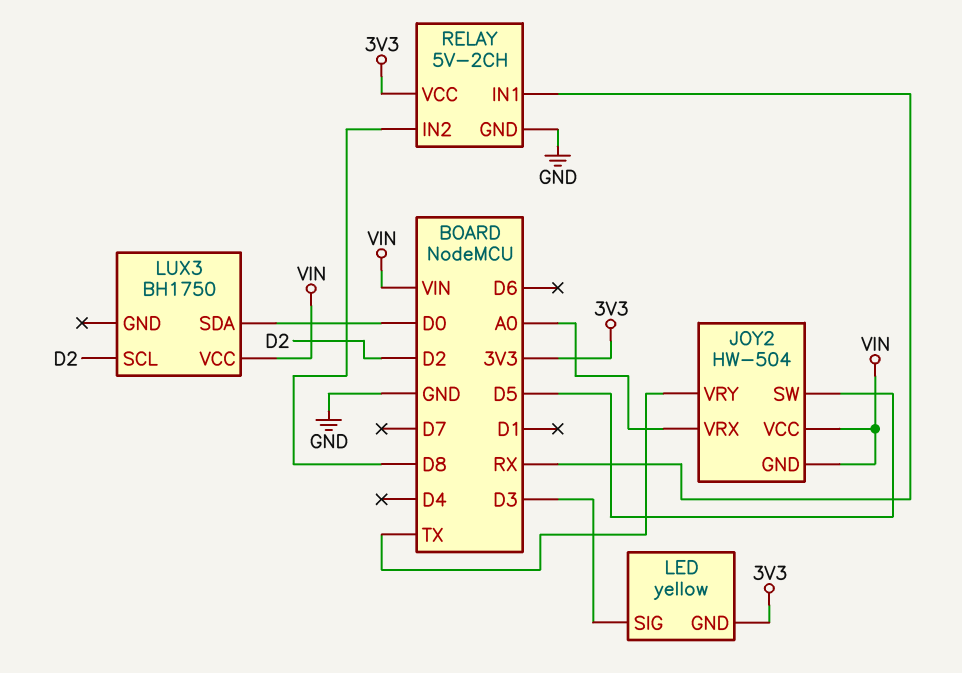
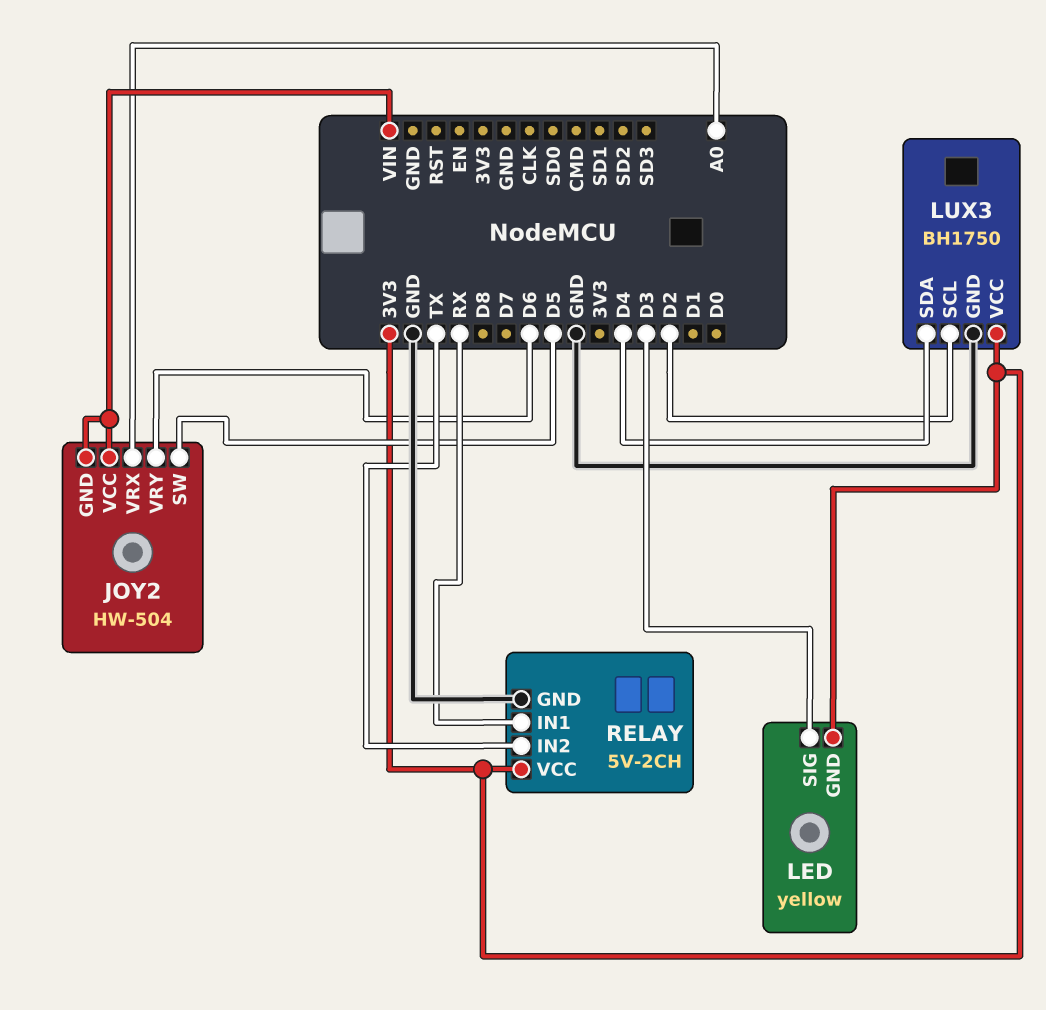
JOY2 pin VRY: TX -> D6
LUX3 pin GND: none -> GND
LUX3 pin SDA: D0 -> D4
LUX3 pin VCC: VIN -> 3V3
RELAY pin IN2: D8 -> TX

